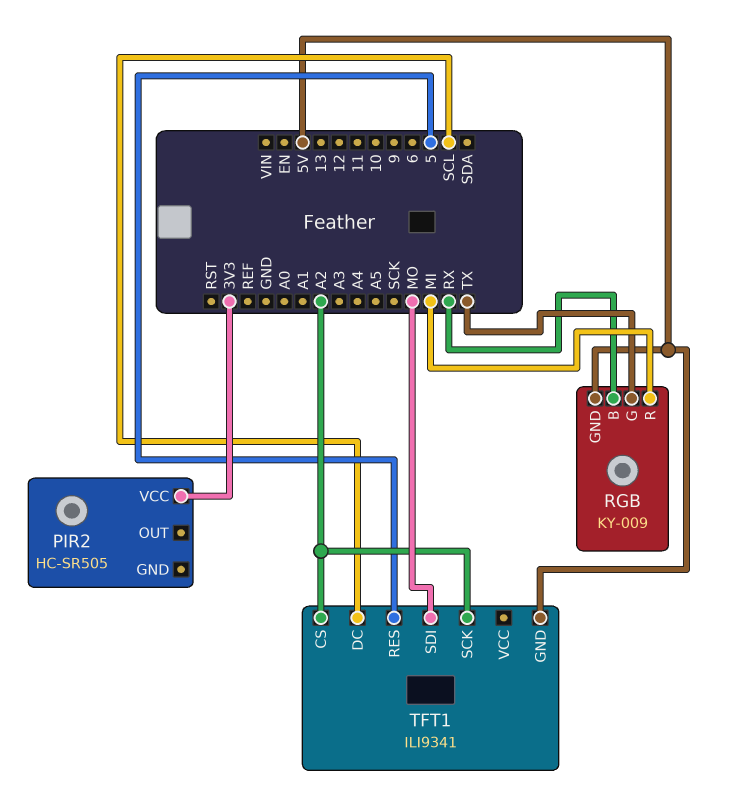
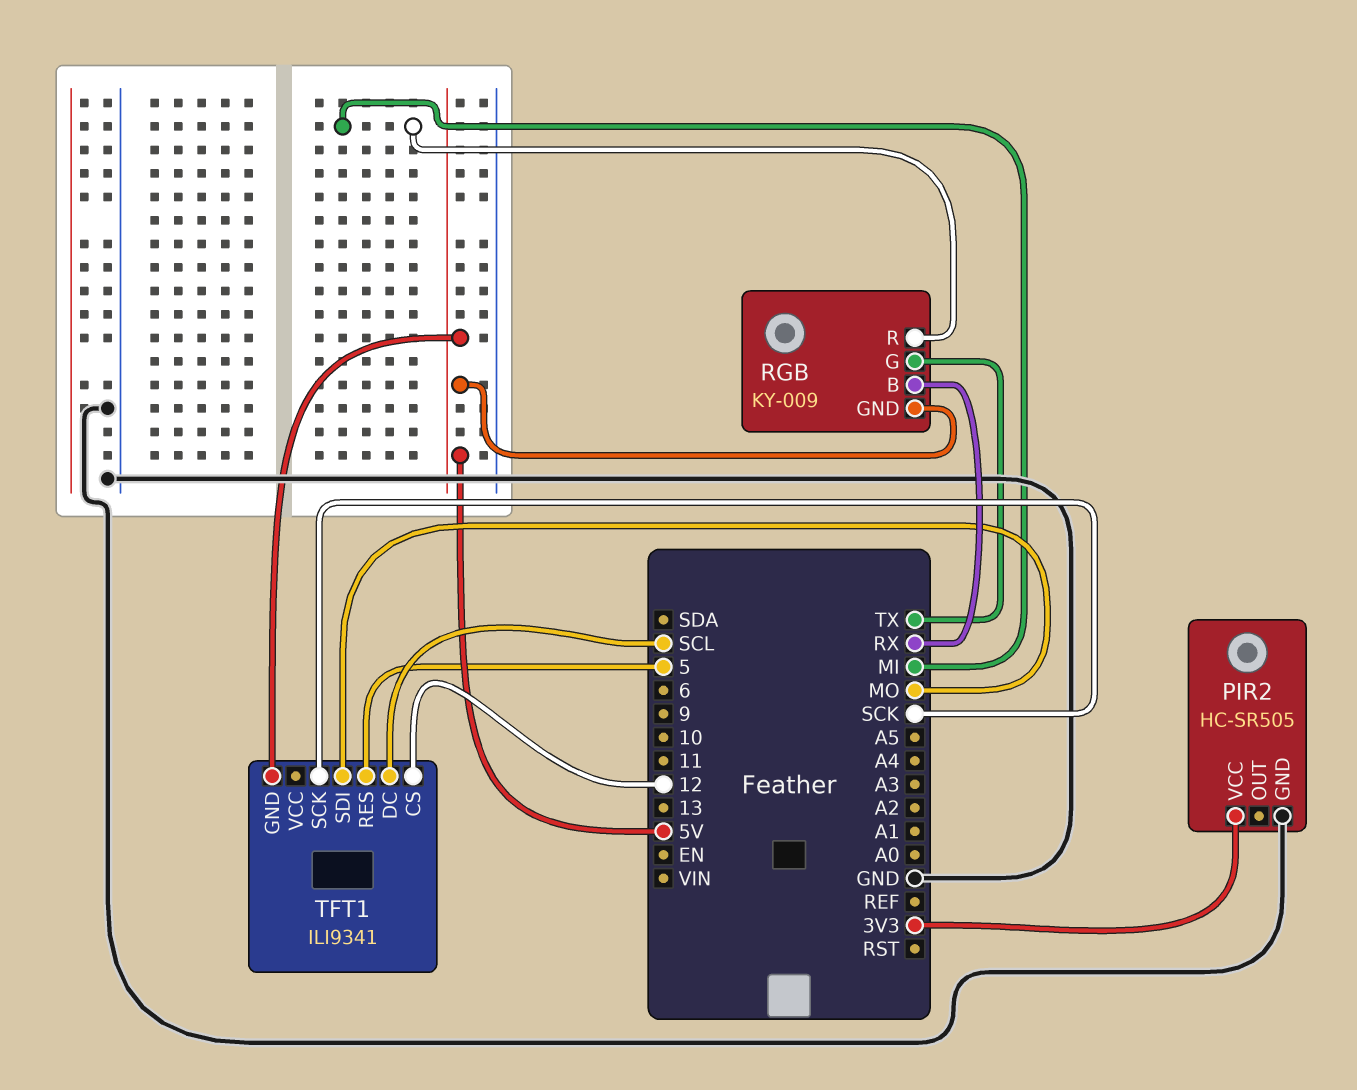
PIR2 pin GND: none -> GND
TFT1 pin CS: A2 -> 12
TFT1 pin SCK: A2 -> SCK

